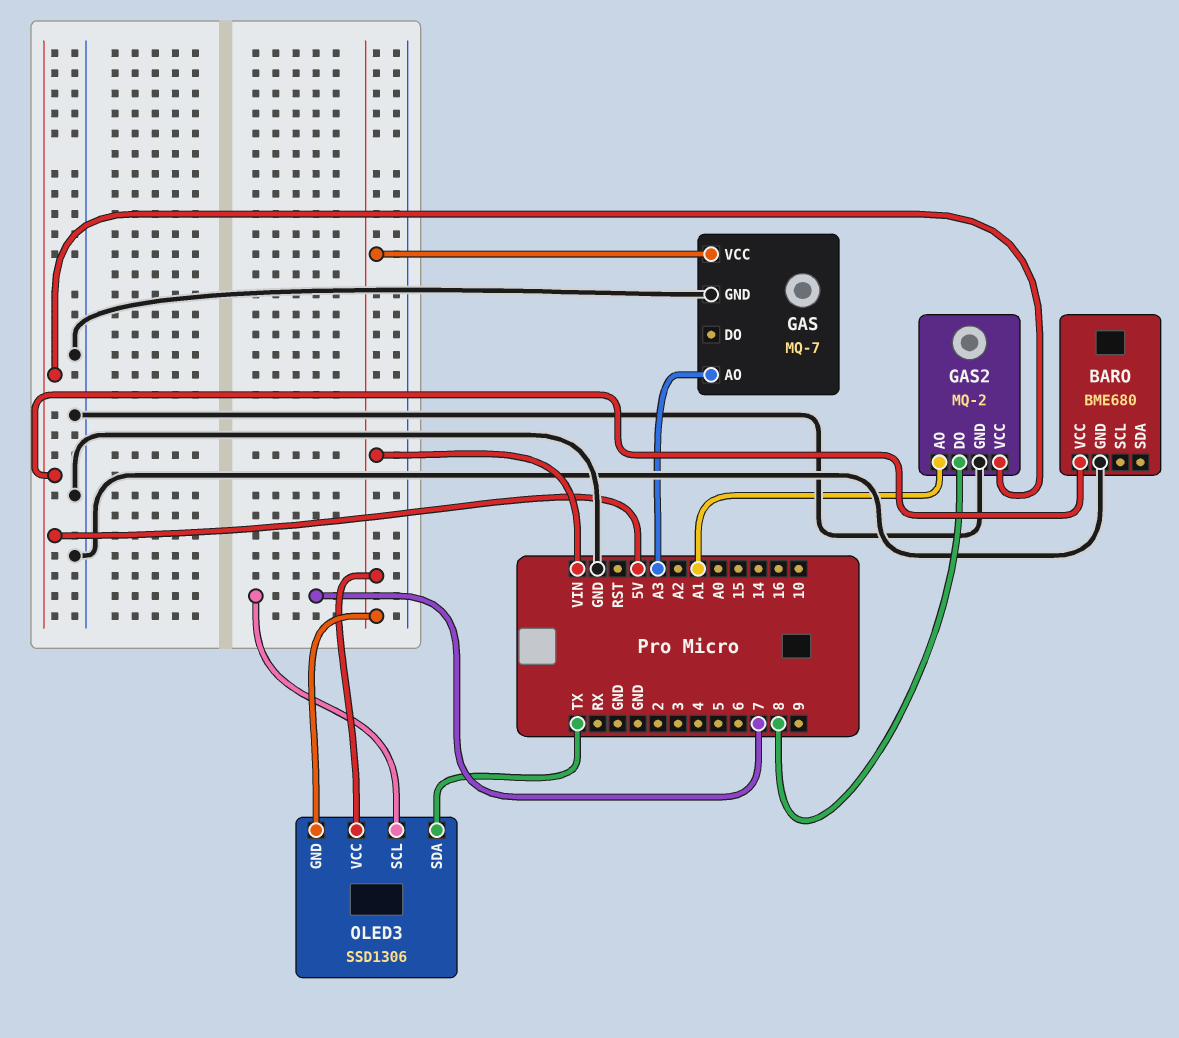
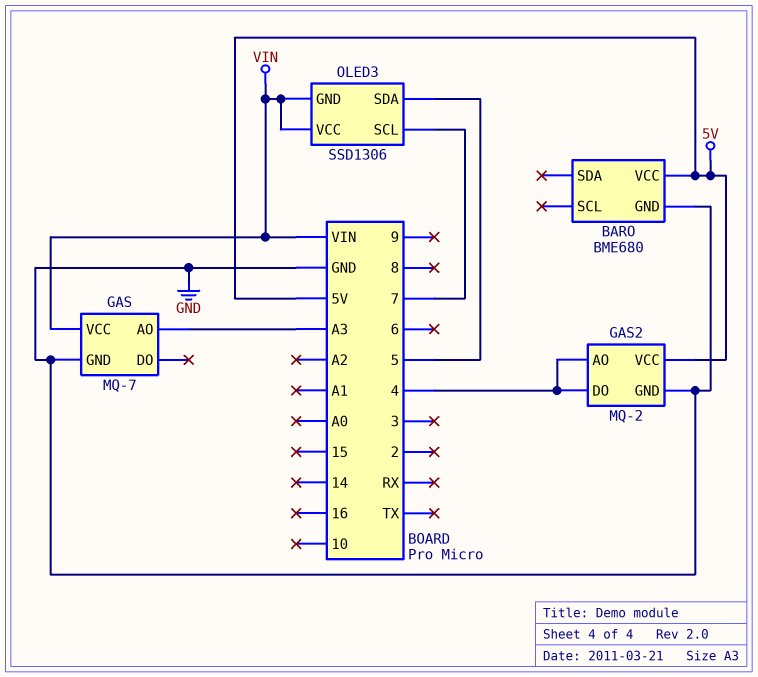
GAS2 pin AO: A1 -> 4
GAS2 pin DO: 8 -> 4
OLED3 pin SDA: TX -> 5

